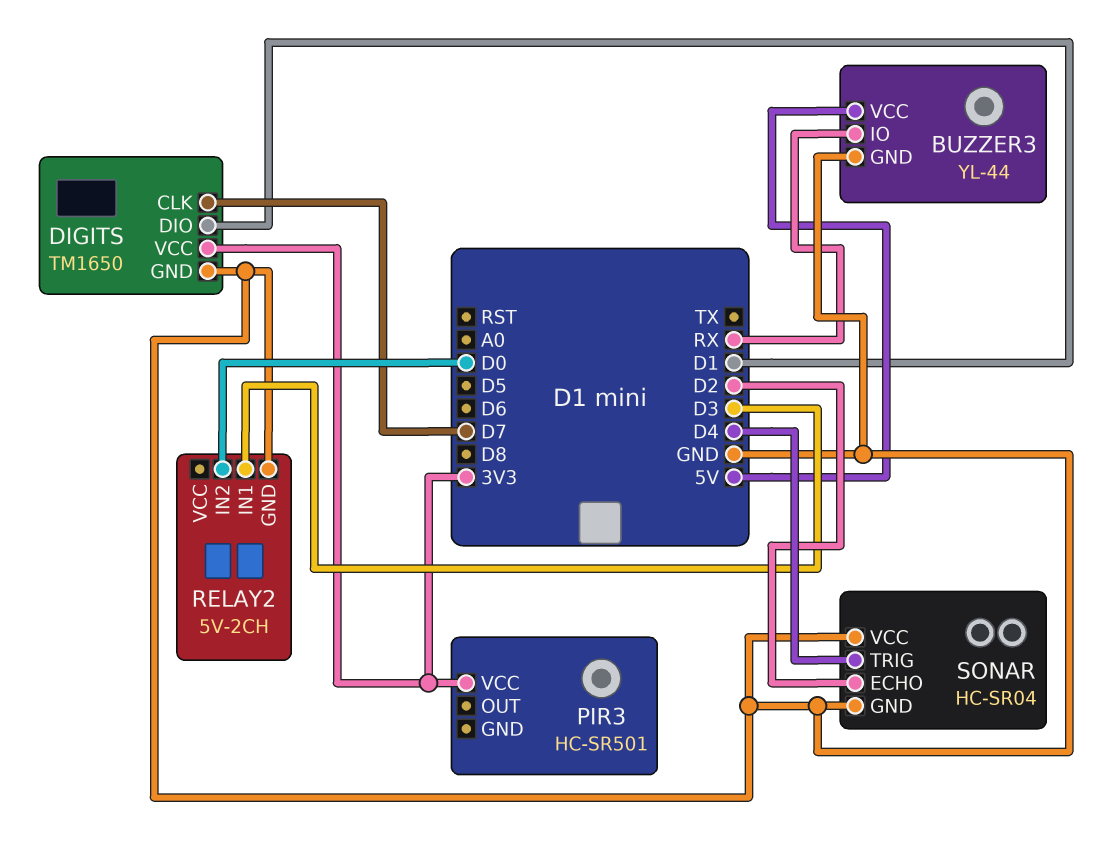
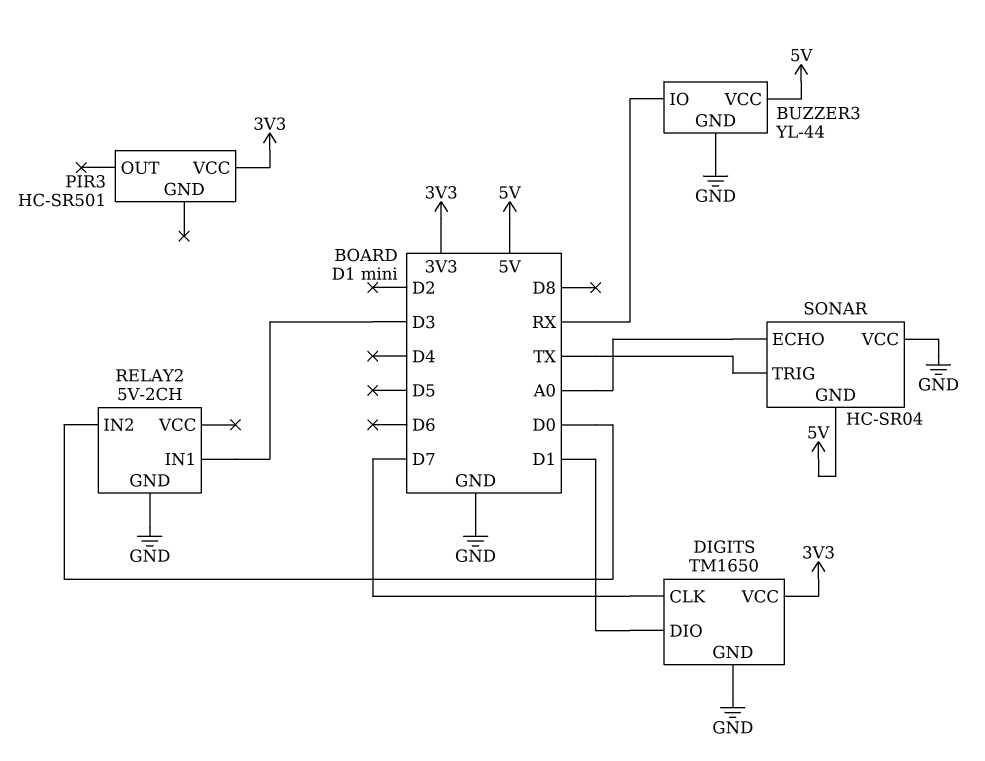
SONAR pin ECHO: D2 -> A0
SONAR pin GND: GND -> 5V
SONAR pin TRIG: D4 -> TX

